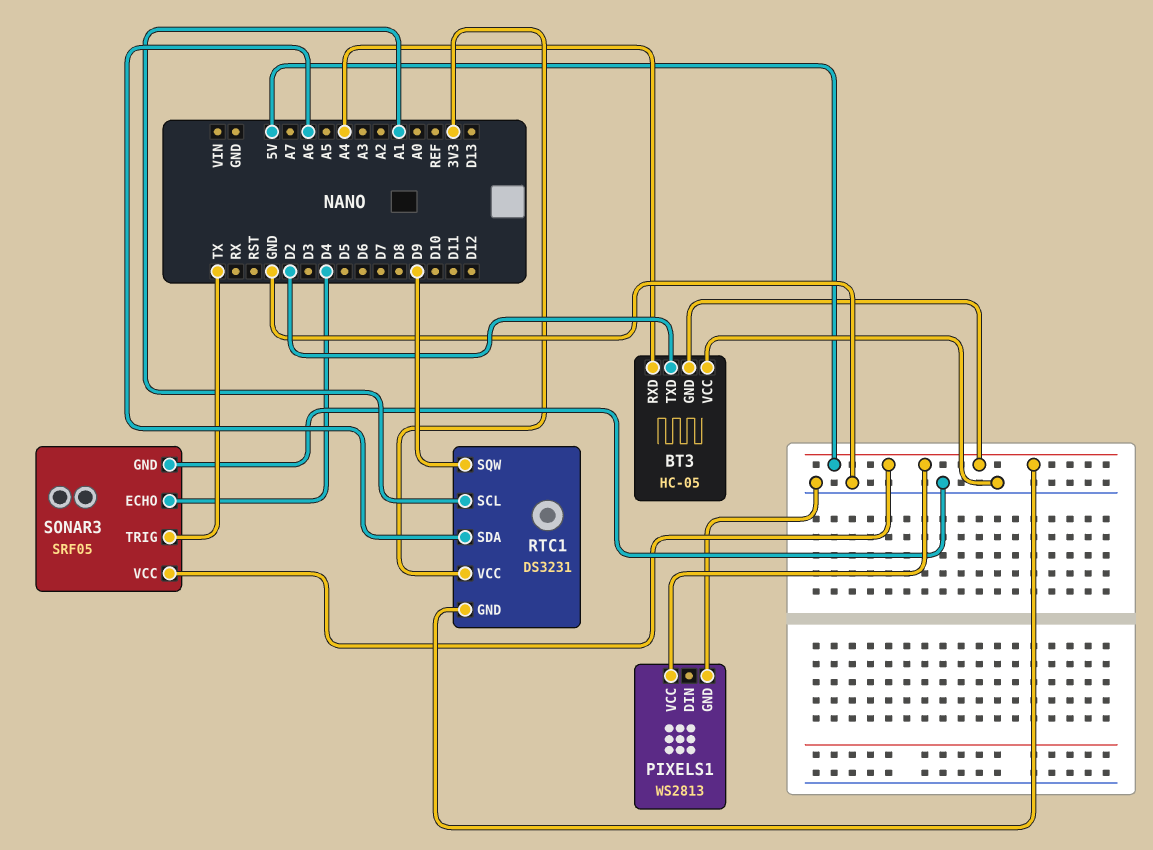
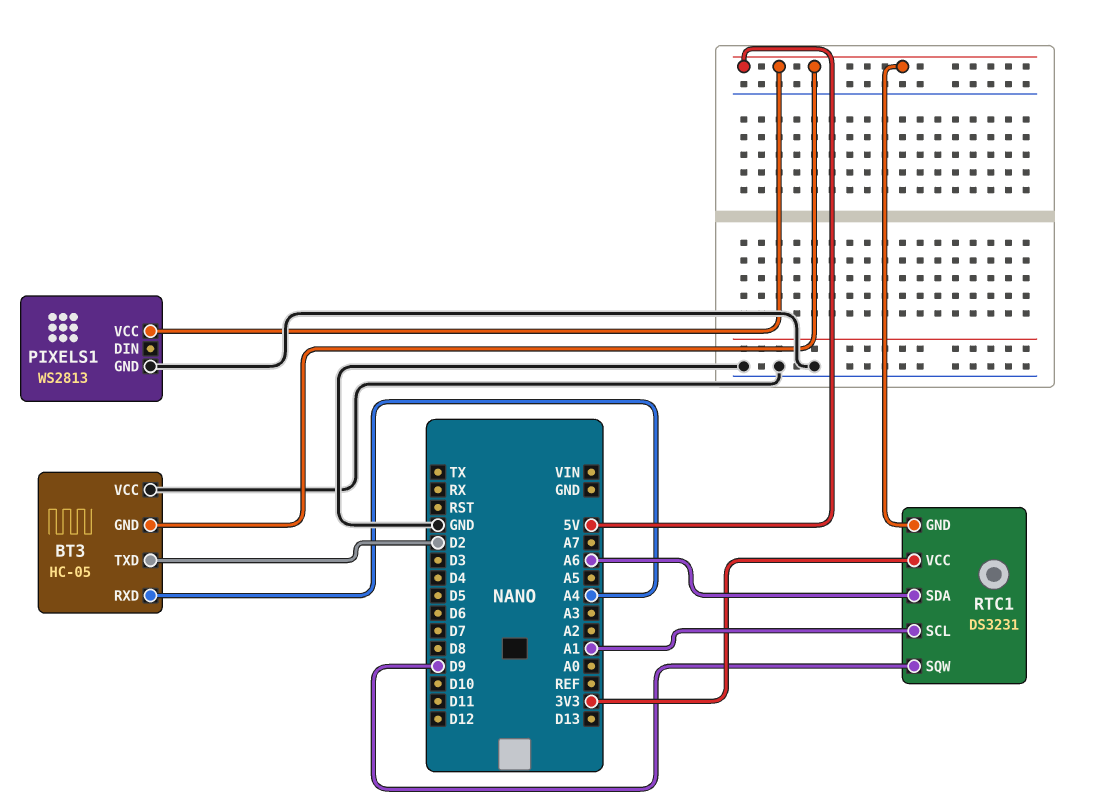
SONAR3: SRF05 -> none
SONAR3 pin ECHO: D4 -> none
SONAR3 pin GND: GND -> none
SONAR3 pin TRIG: TX -> none
SONAR3 pin VCC: 5V -> none

